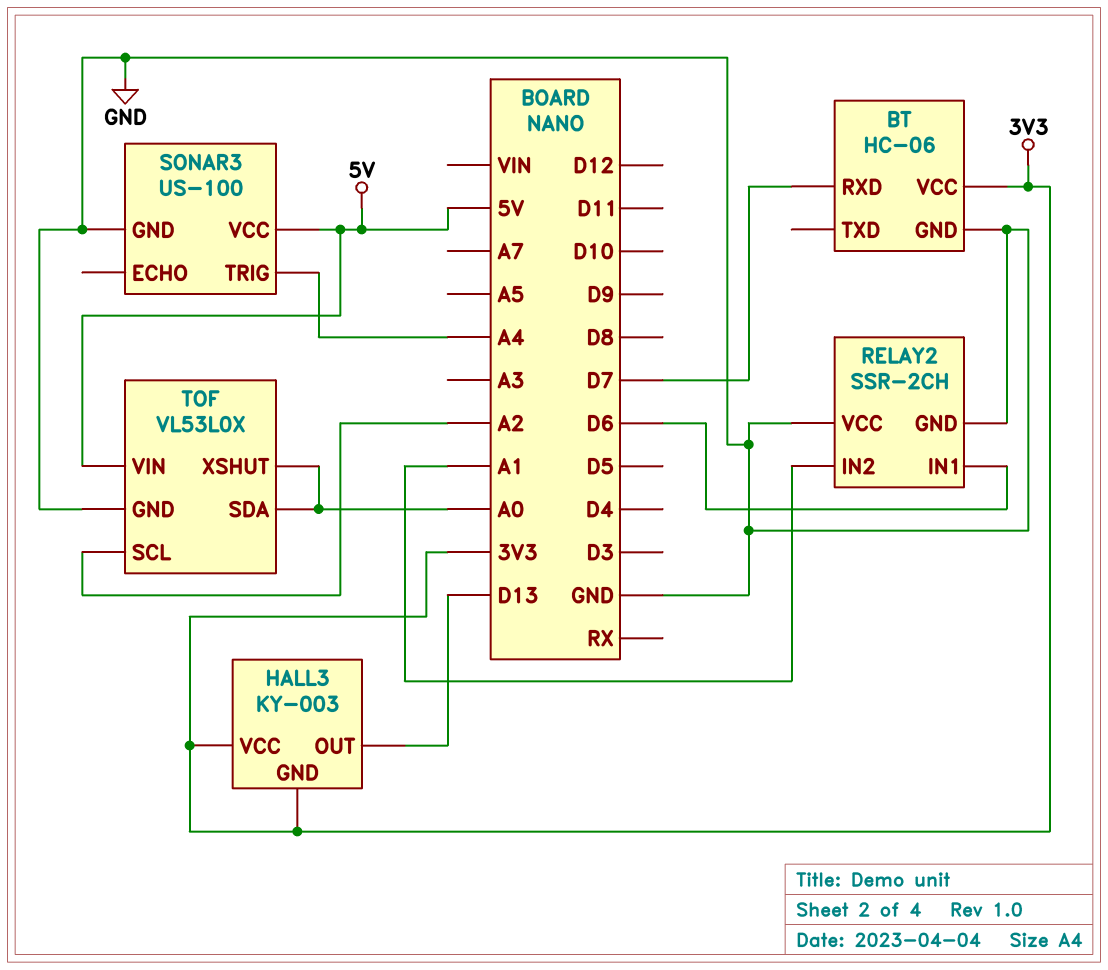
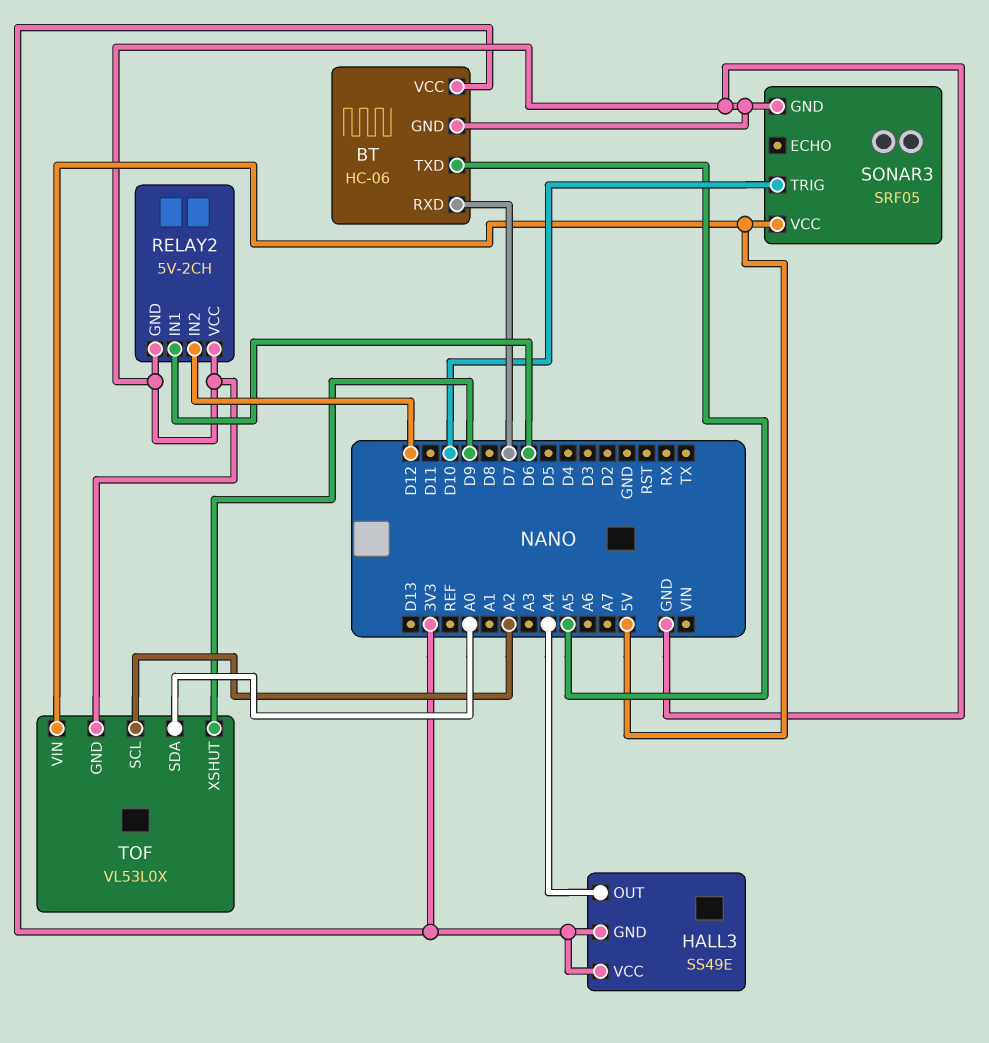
BT pin TXD: none -> A5
HALL3: KY-003 -> SS49E
HALL3 pin OUT: D13 -> A4
RELAY2: SSR-2CH -> 5V-2CH
RELAY2 pin IN2: A1 -> D12
SONAR3: US-100 -> SRF05
SONAR3 pin TRIG: A4 -> D10
TOF pin XSHUT: A0 -> D9

